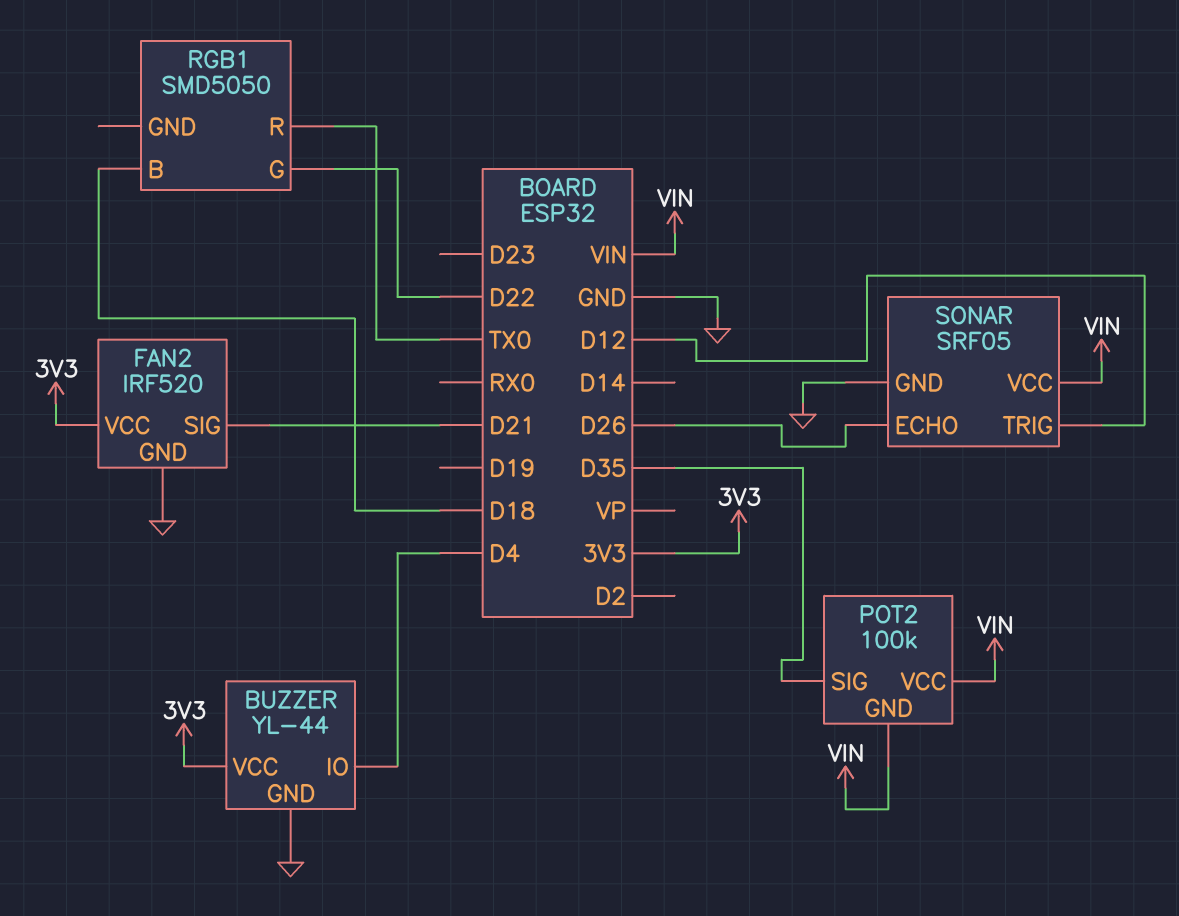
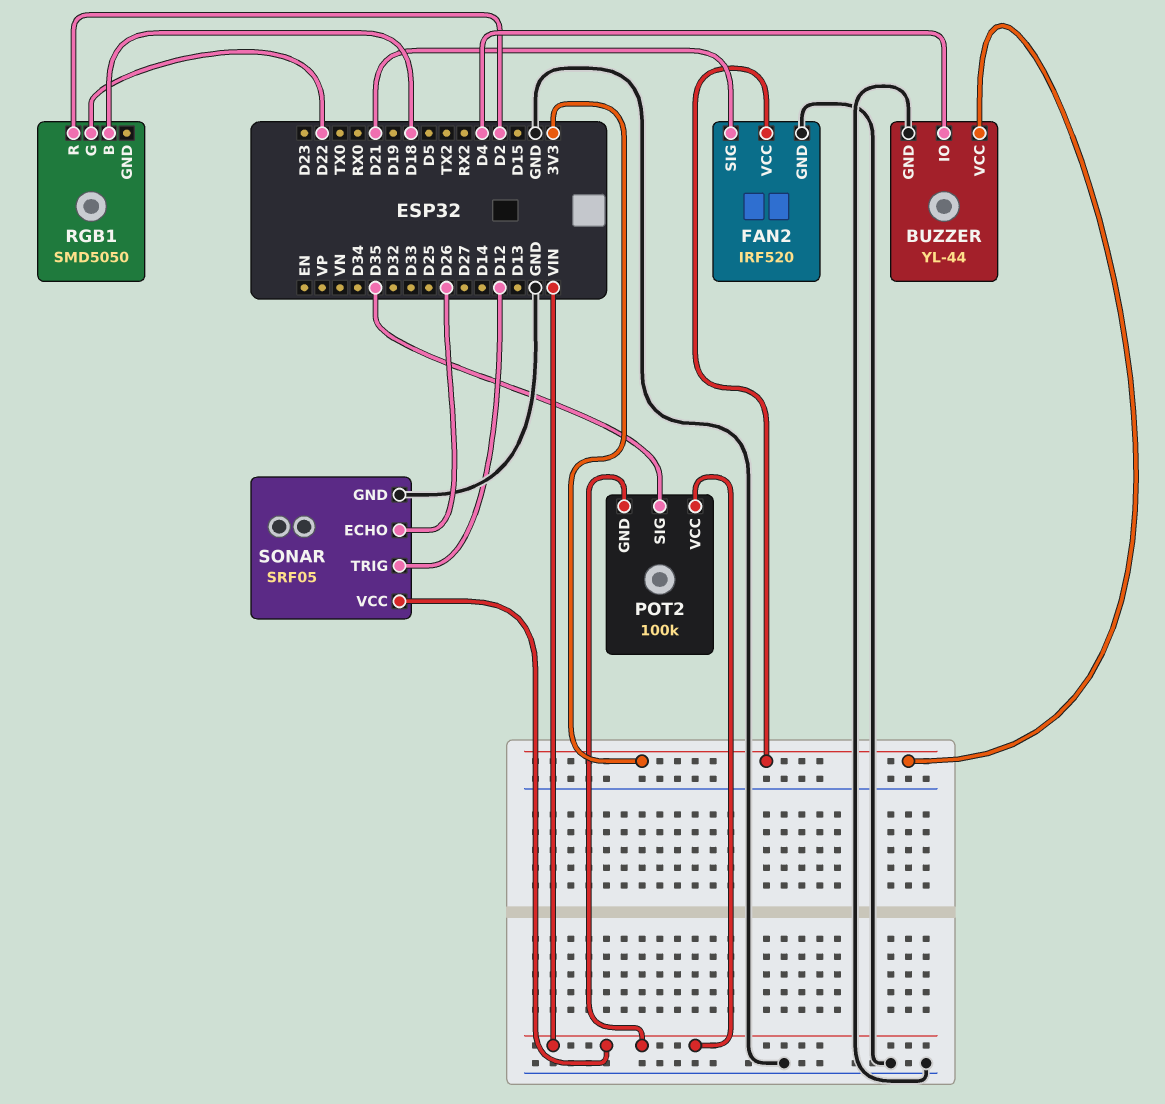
RGB1 pin R: TX0 -> D2

